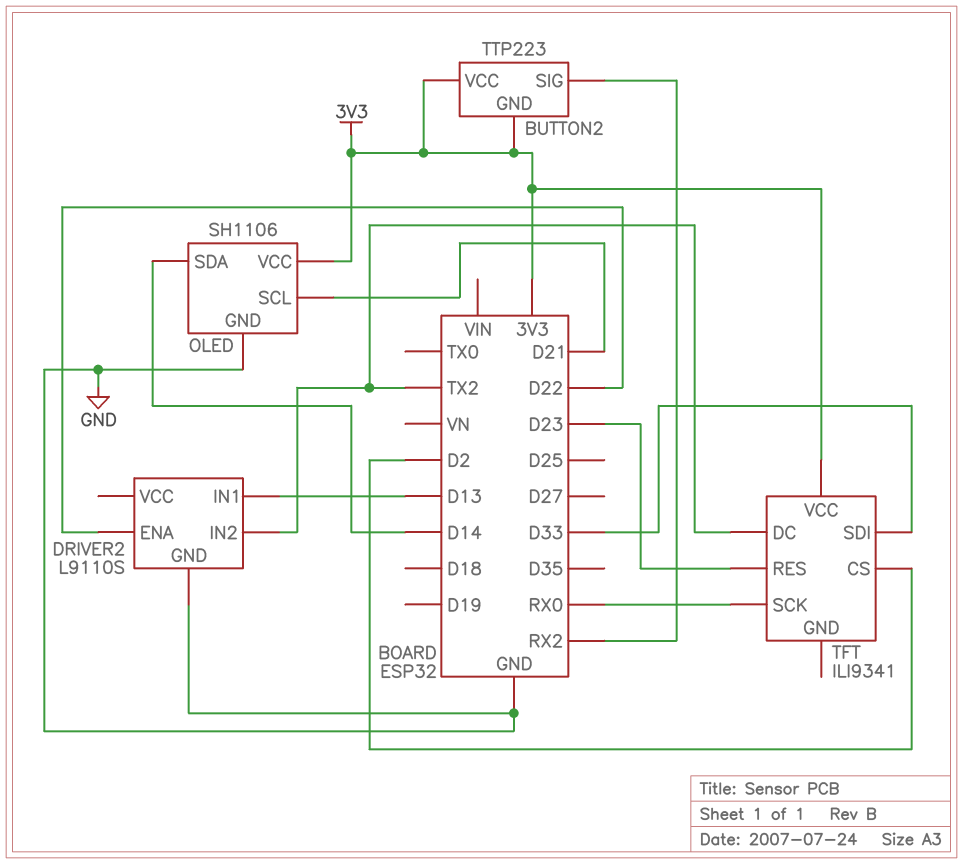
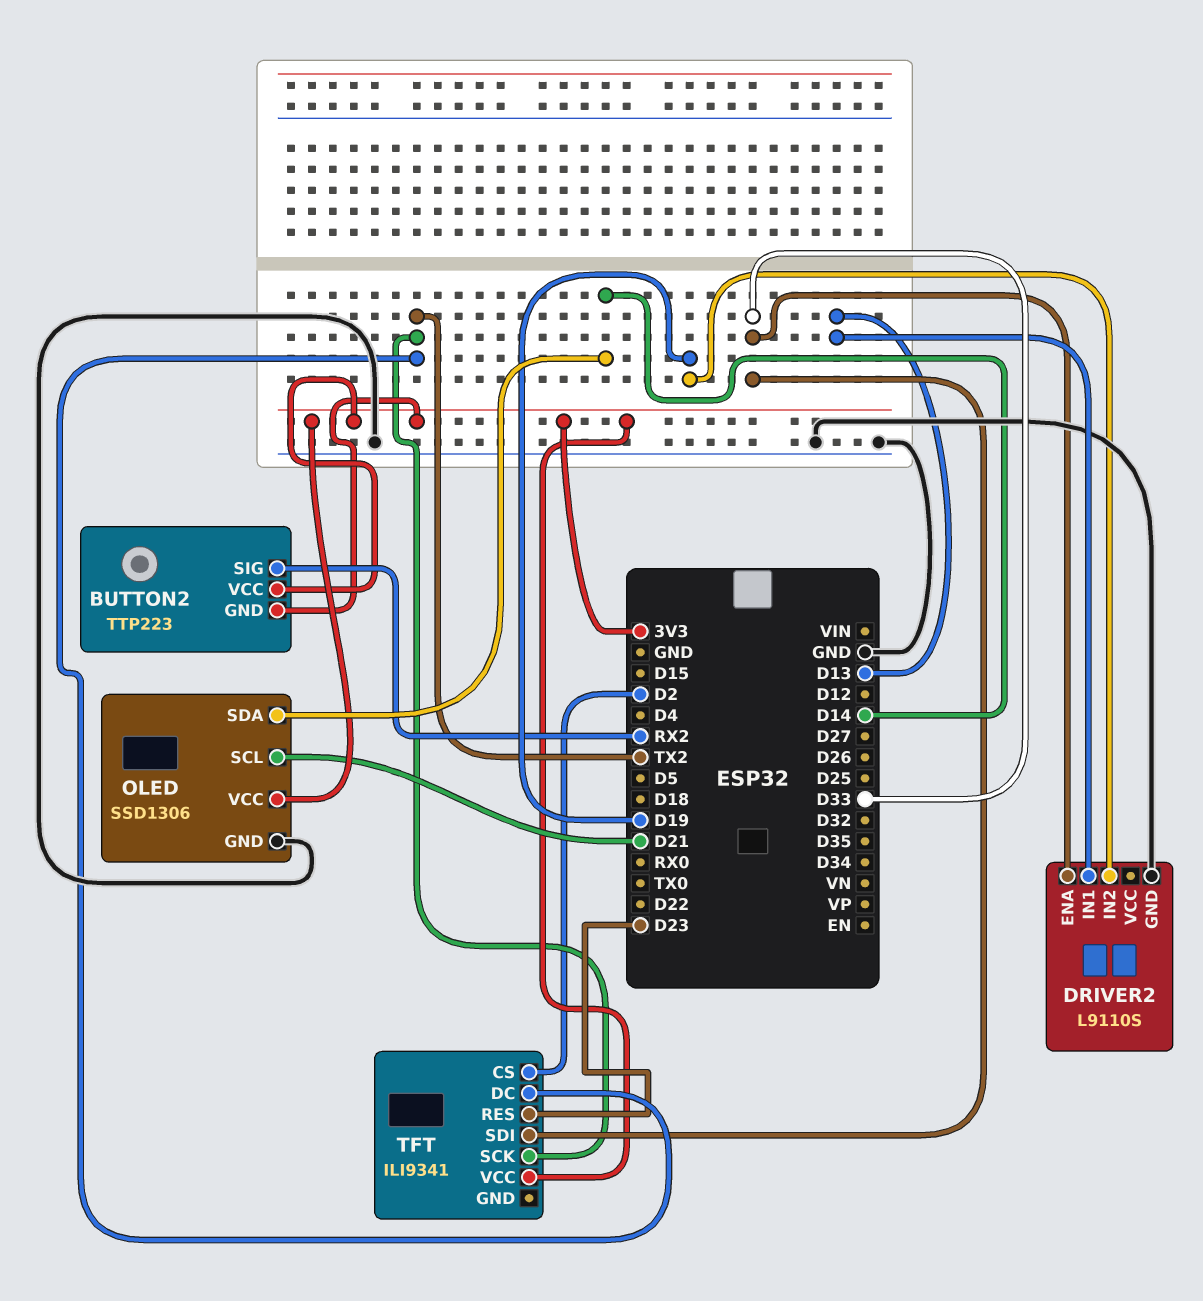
DRIVER2 pin ENA: D22 -> D33
DRIVER2 pin IN2: TX2 -> D19
OLED: SH1106 -> SSD1306
TFT pin SCK: RX0 -> TX2

